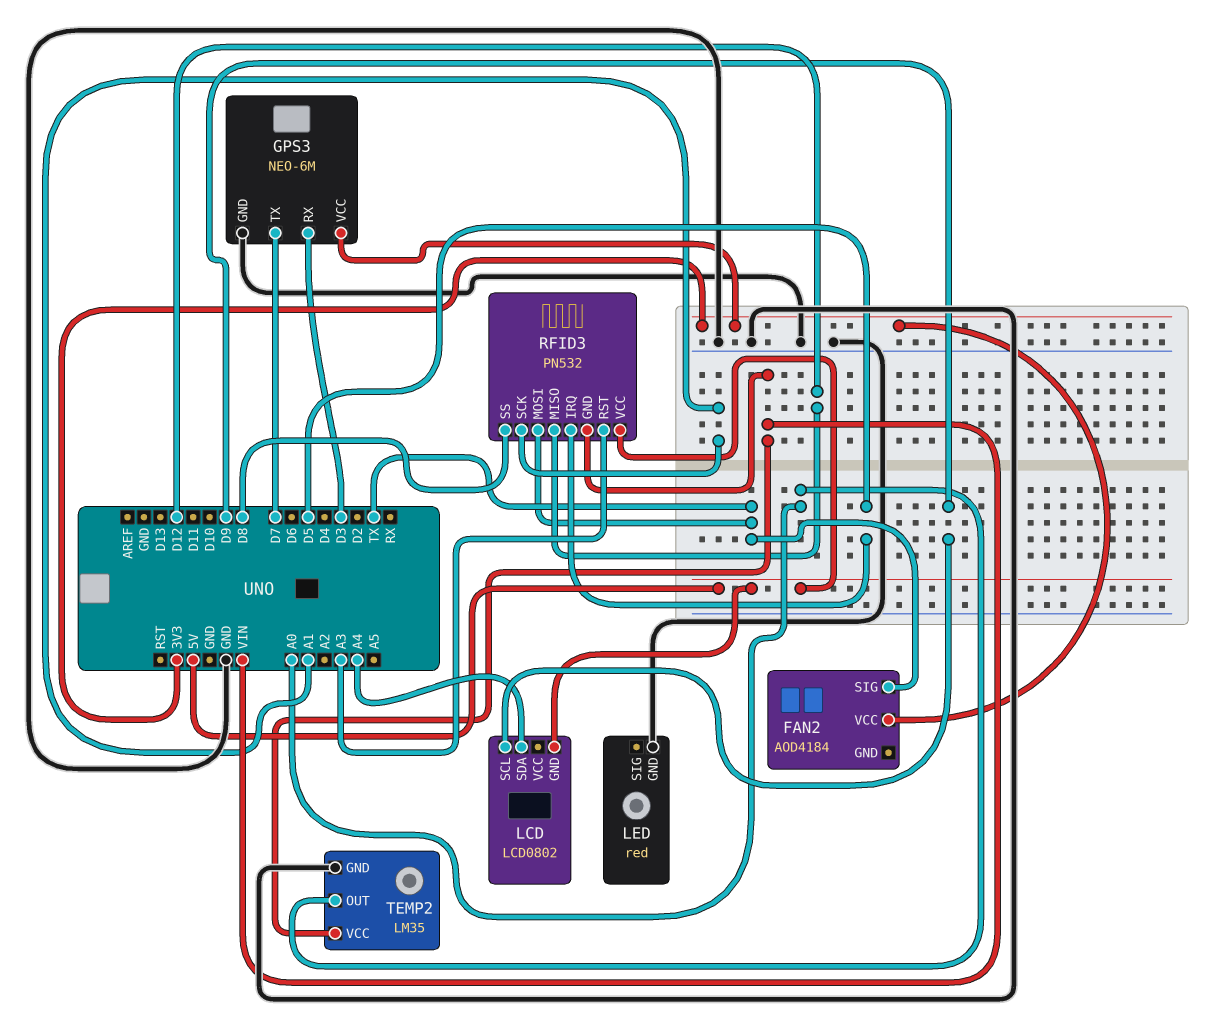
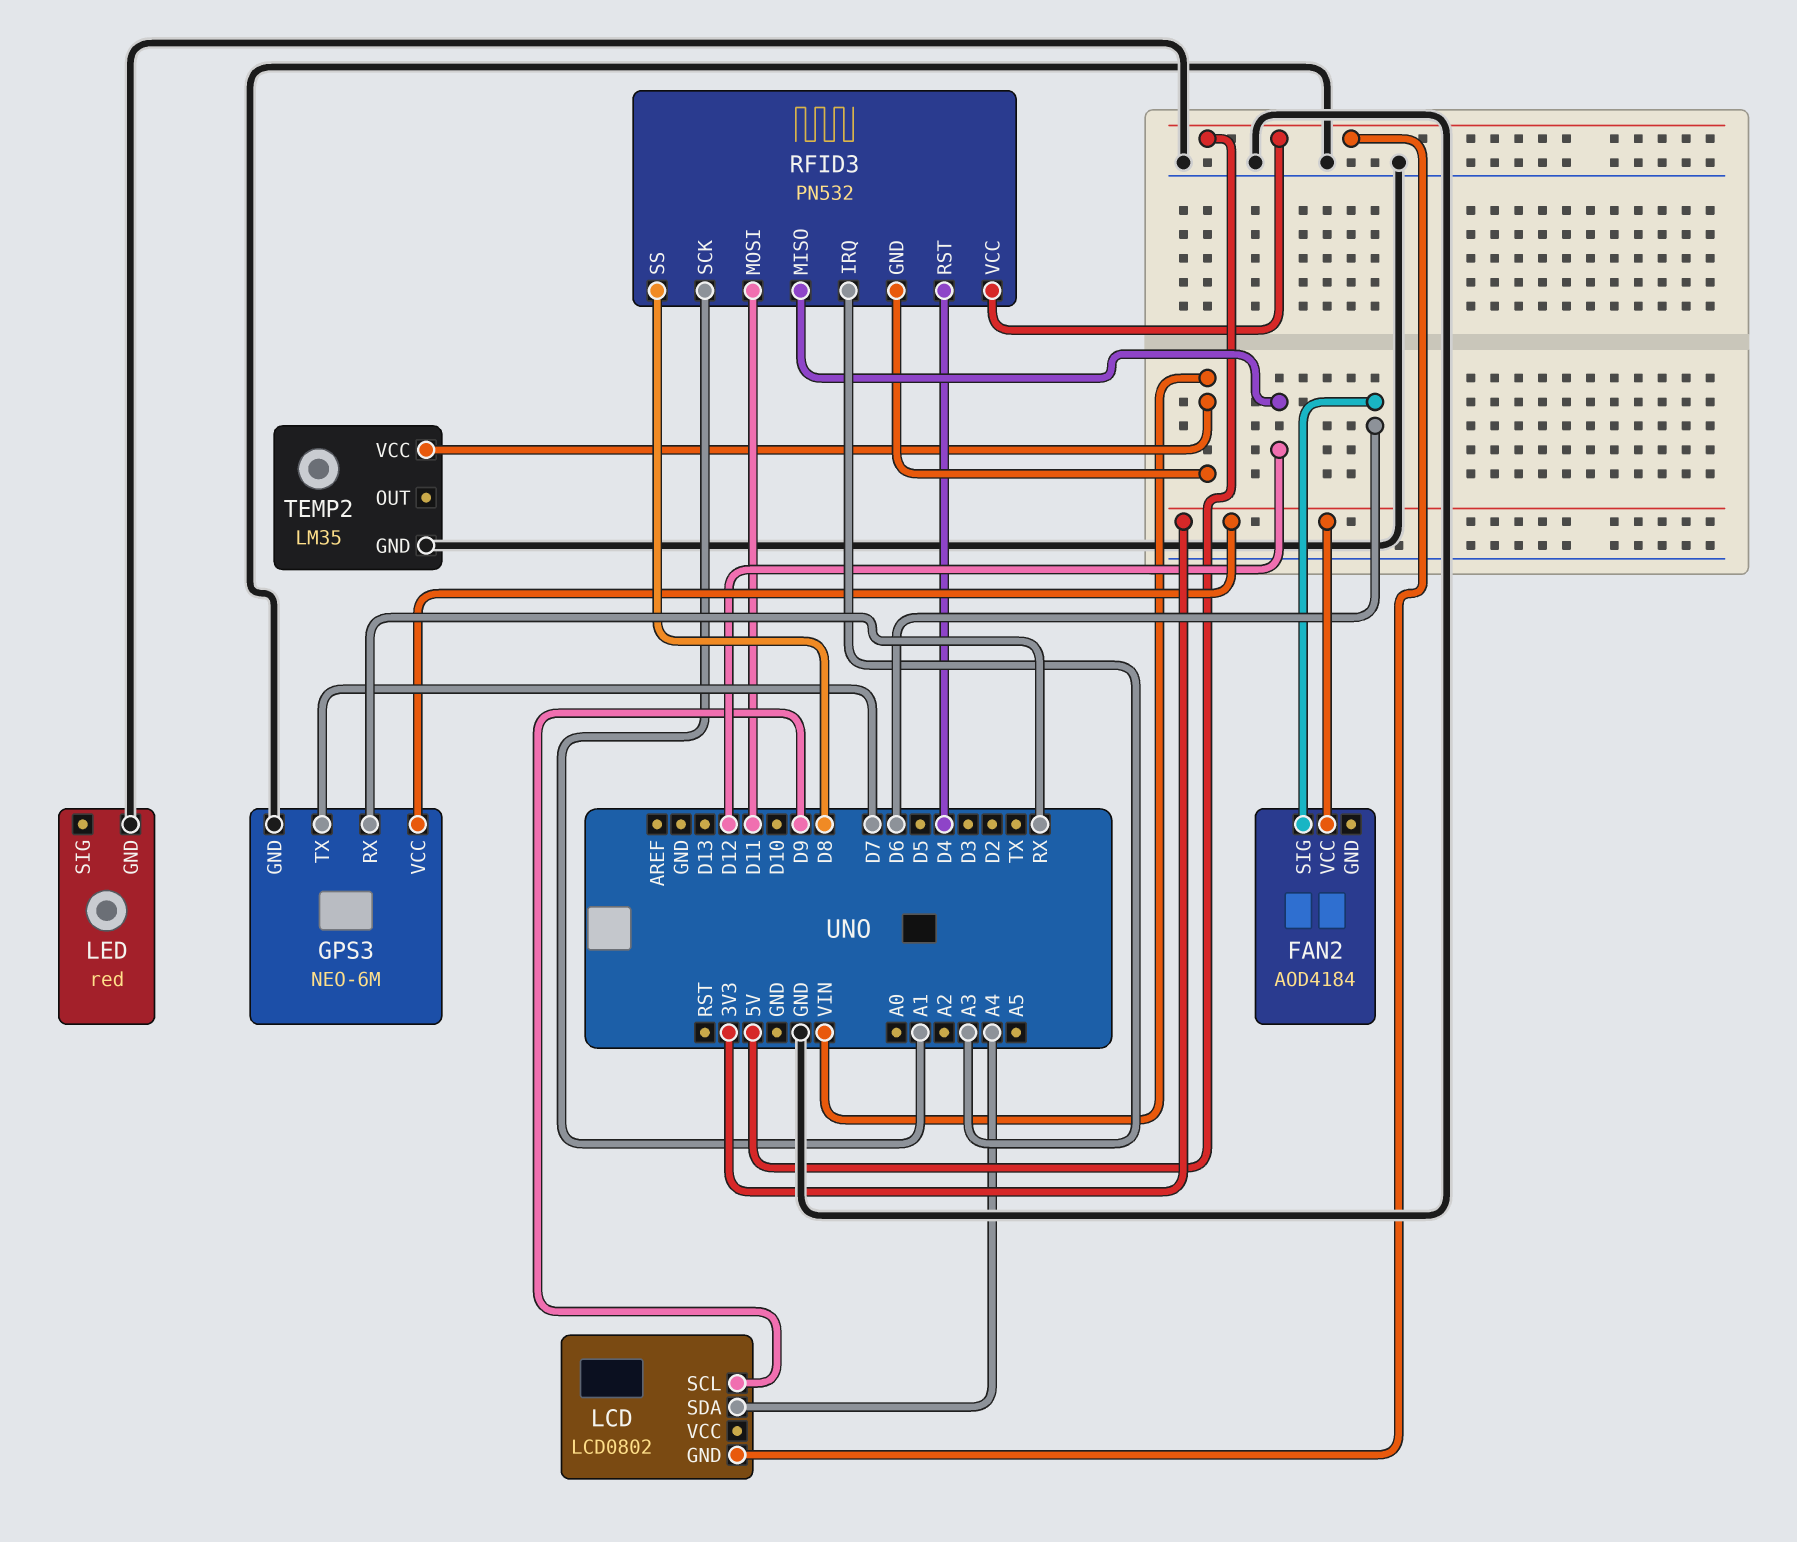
FAN2 pin SIG: TX -> D6
GPS3 pin RX: D3 -> RX
RFID3 pin IRQ: D5 -> A3
RFID3 pin MOSI: TX -> D11
RFID3 pin RST: A3 -> D4
TEMP2 pin OUT: A0 -> none

